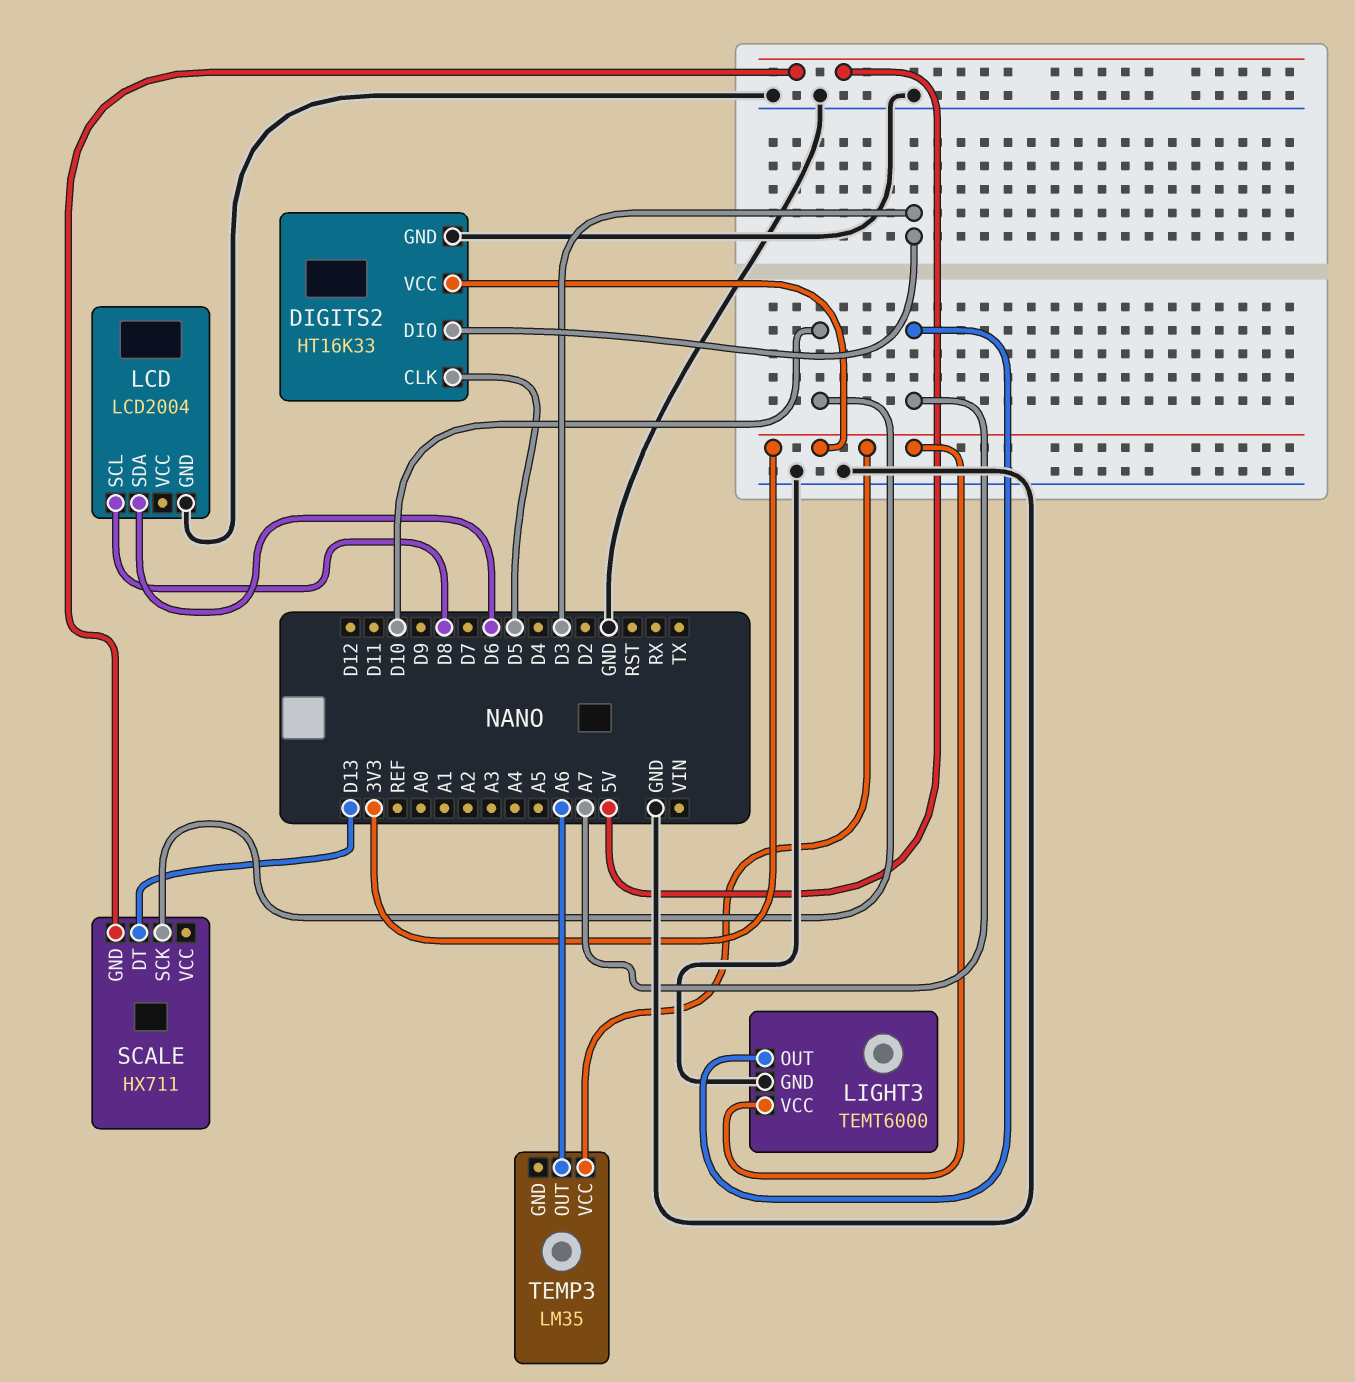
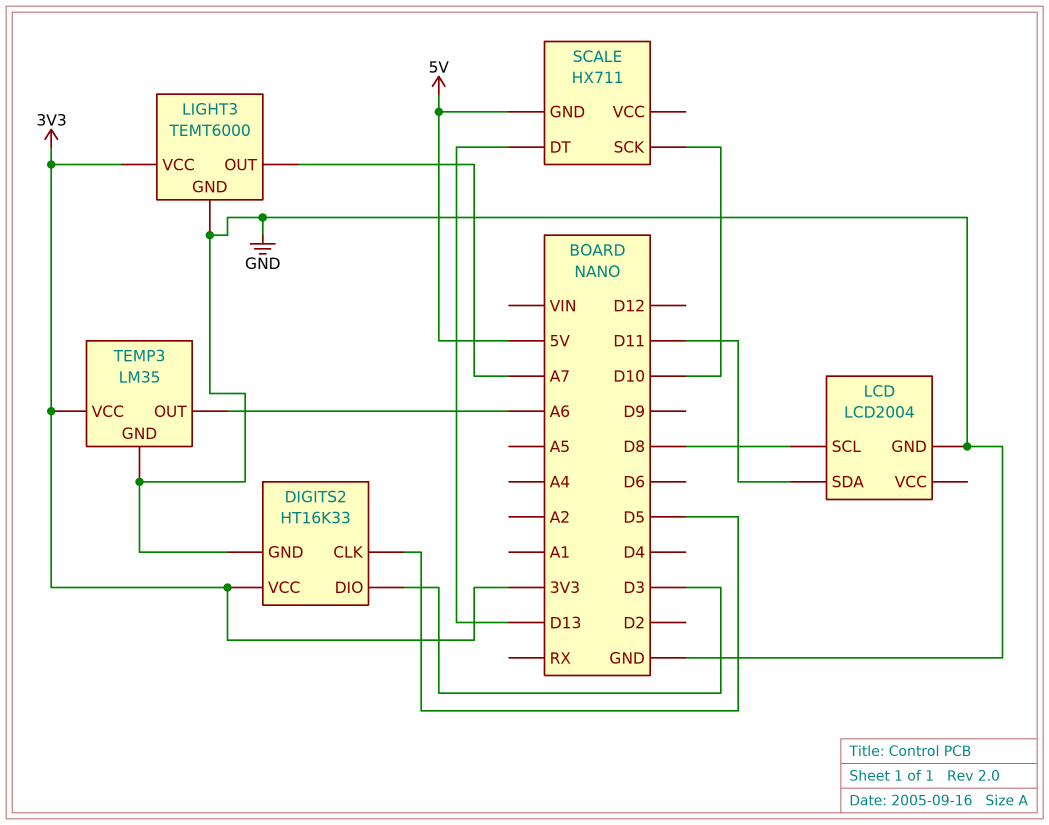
LCD pin SDA: D6 -> D11
TEMP3 pin GND: none -> GND

